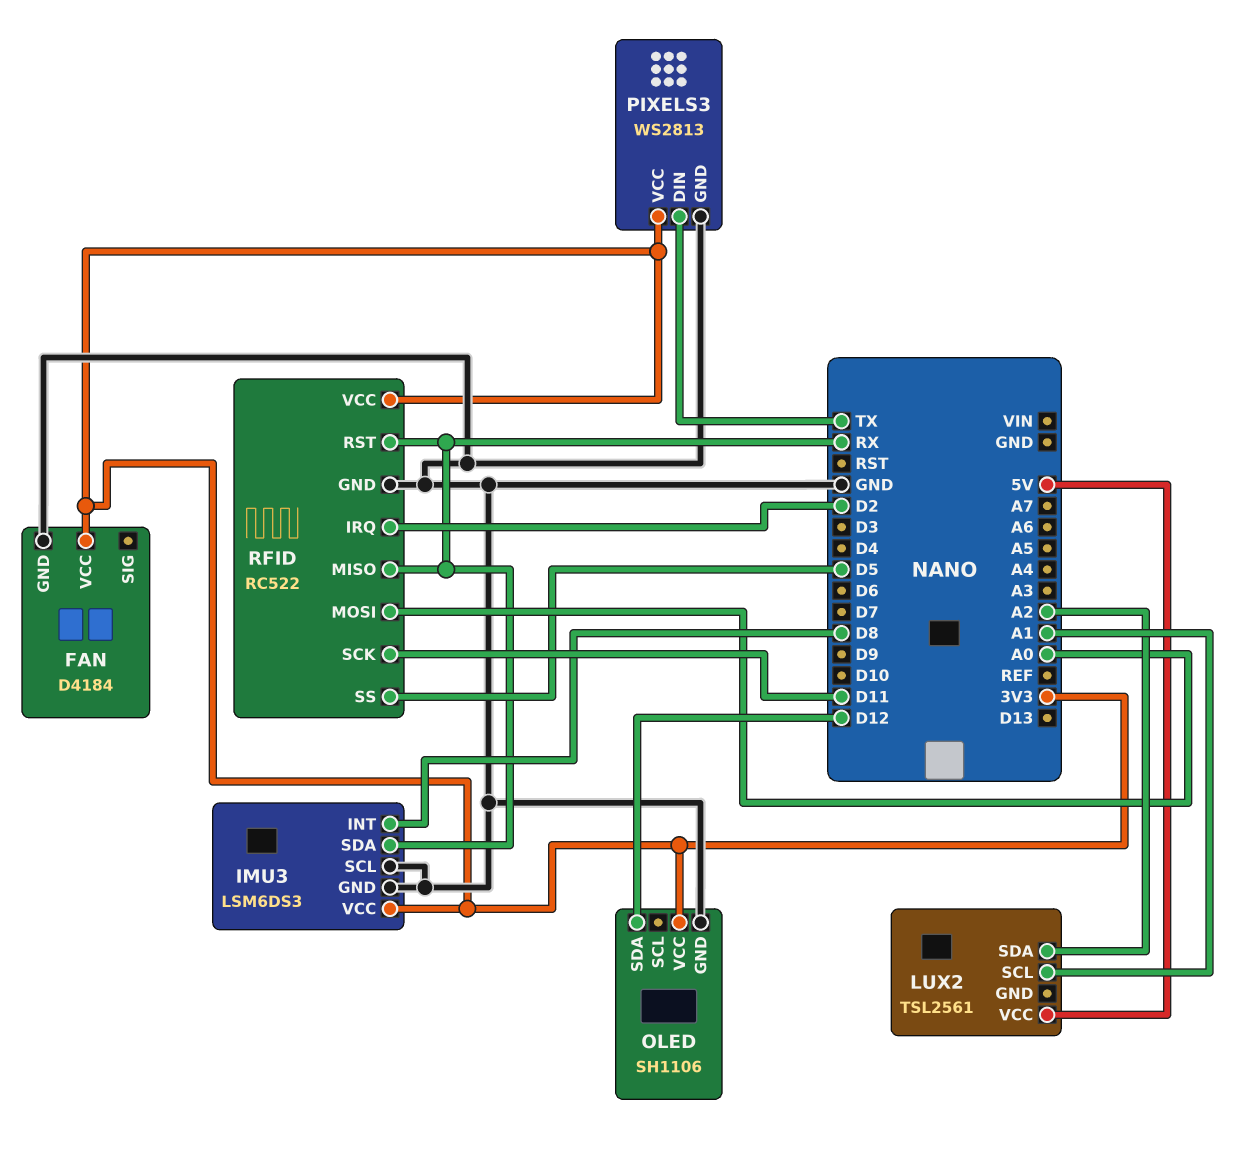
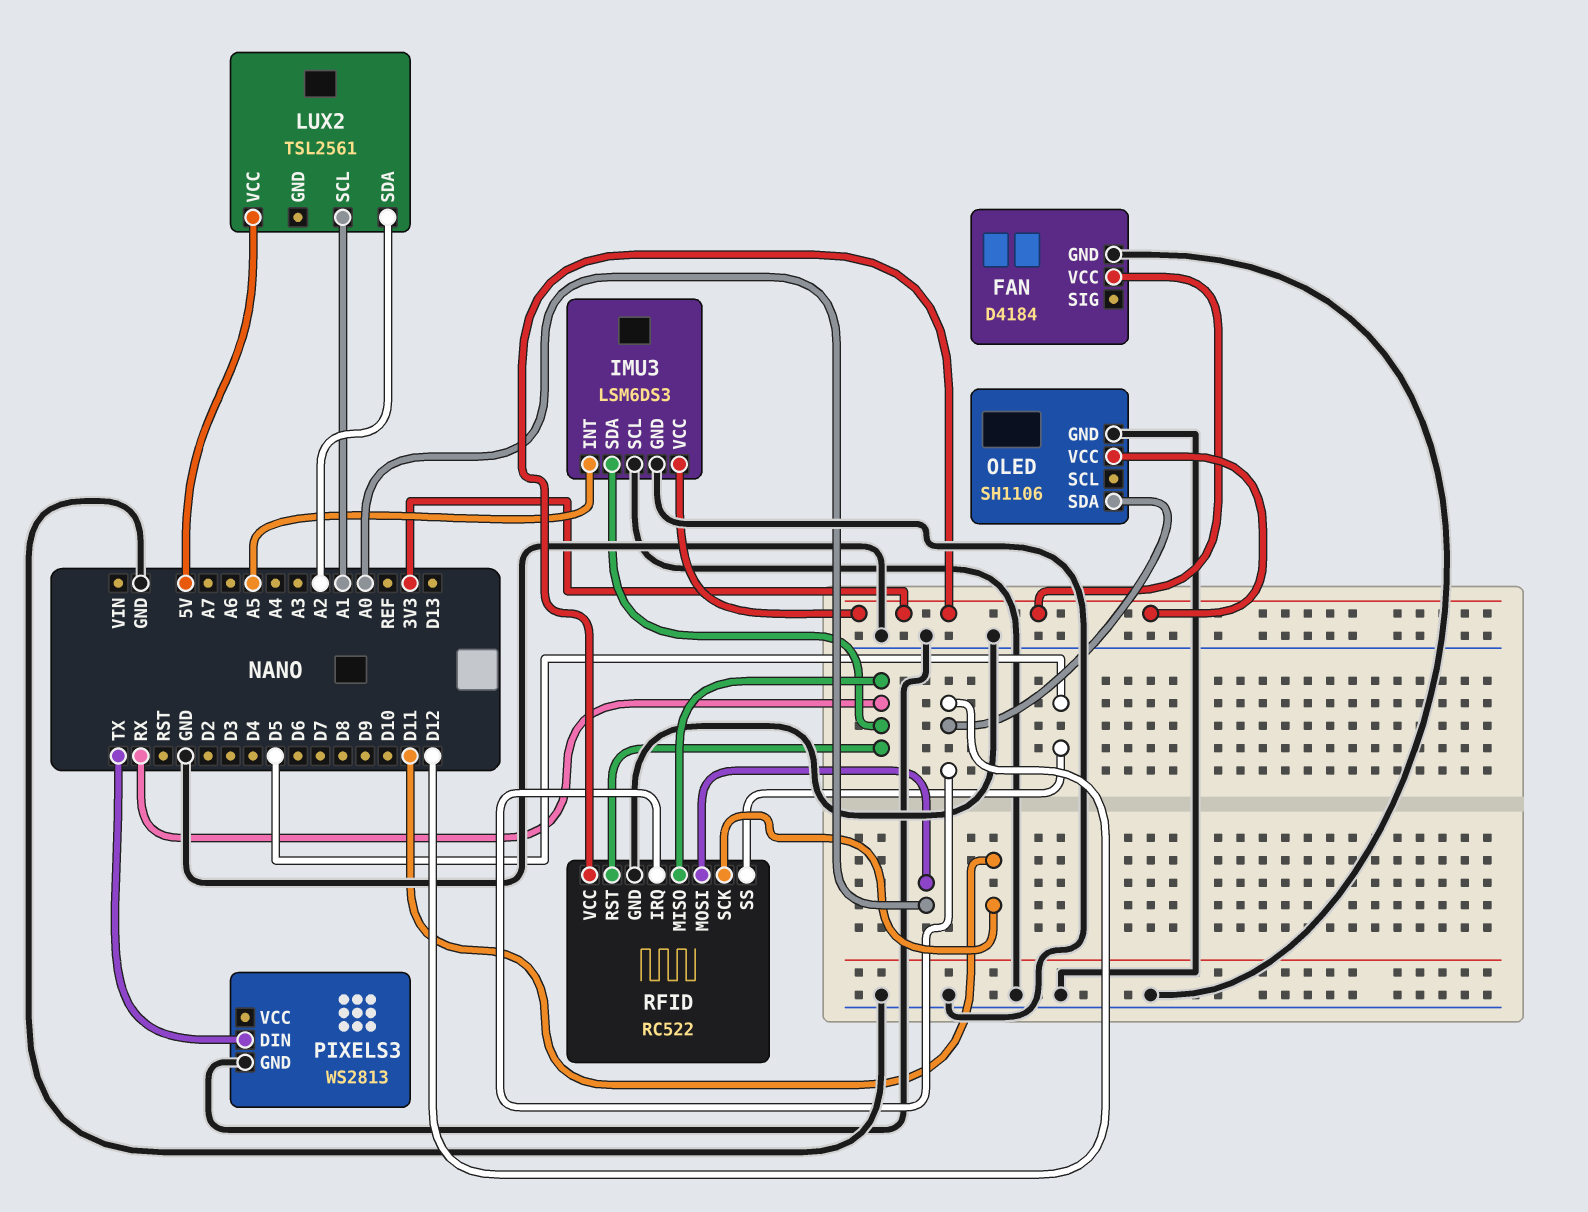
IMU3 pin INT: D8 -> A5
PIXELS3 pin VCC: 3V3 -> none
RFID pin IRQ: D2 -> D12

